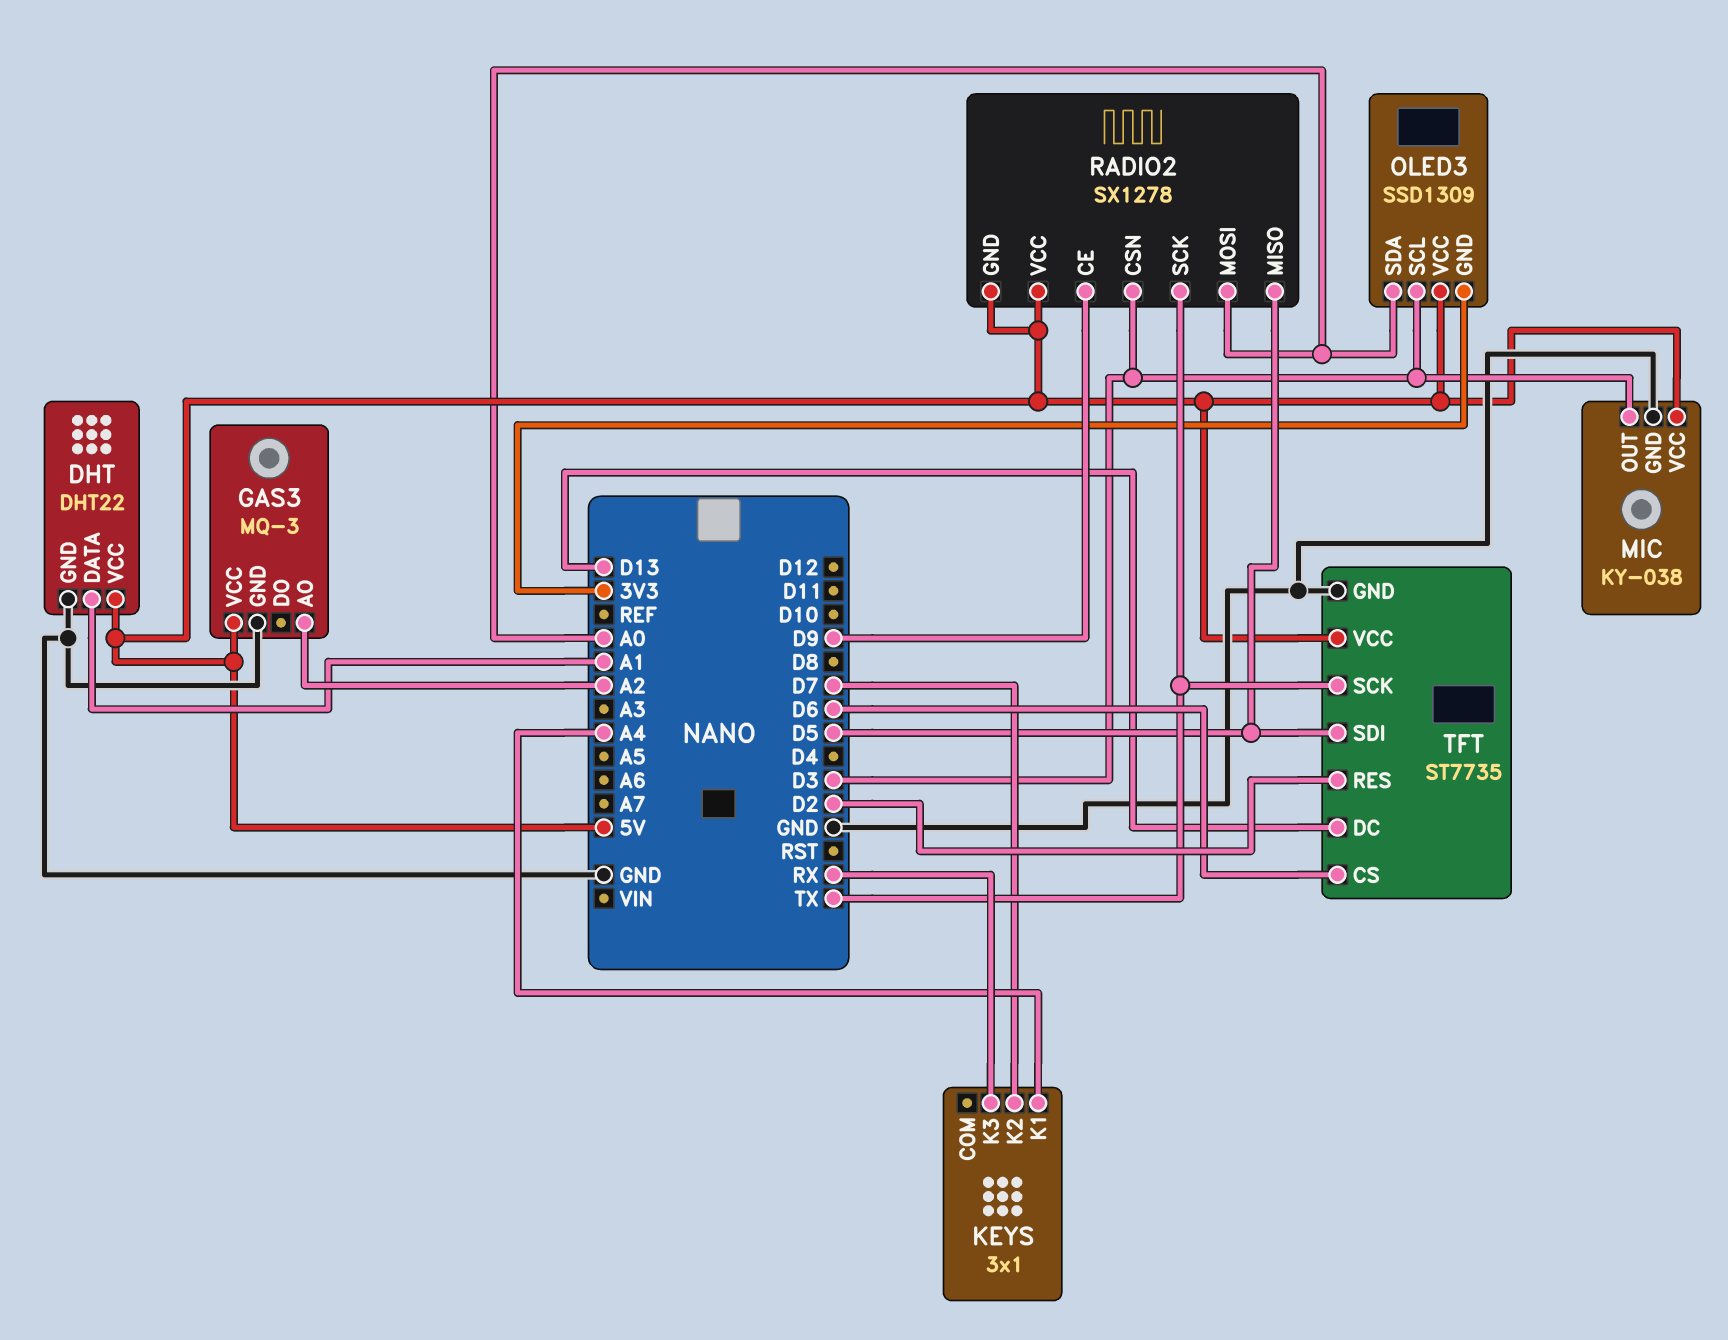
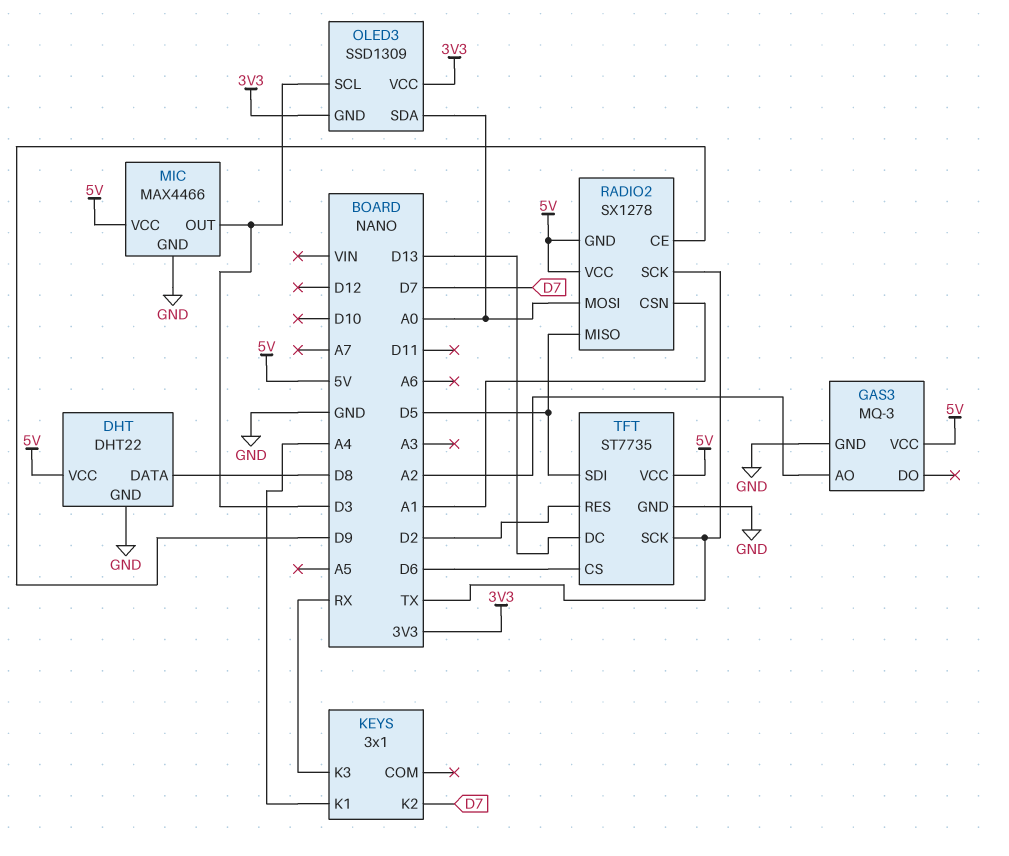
DHT pin DATA: A1 -> D8
MIC: KY-038 -> MAX4466
OLED3 pin VCC: 5V -> 3V3
RADIO2 pin CSN: D3 -> A1

